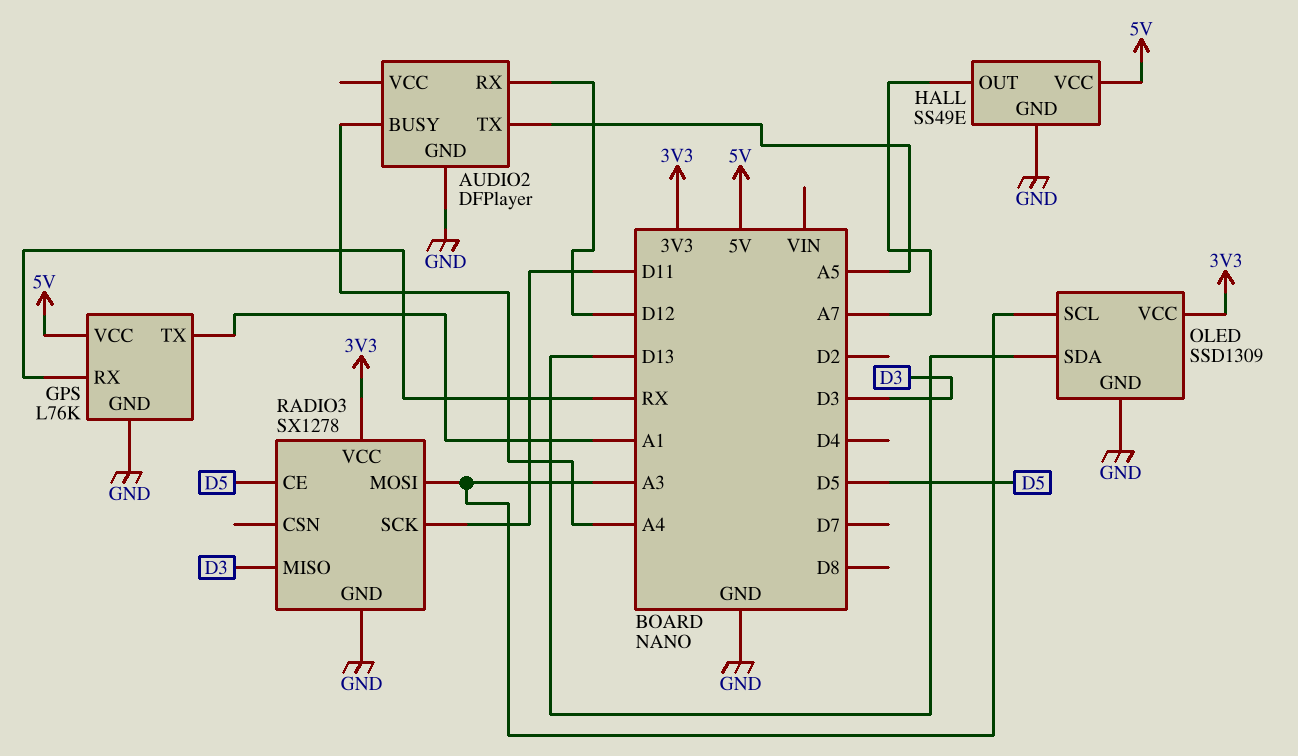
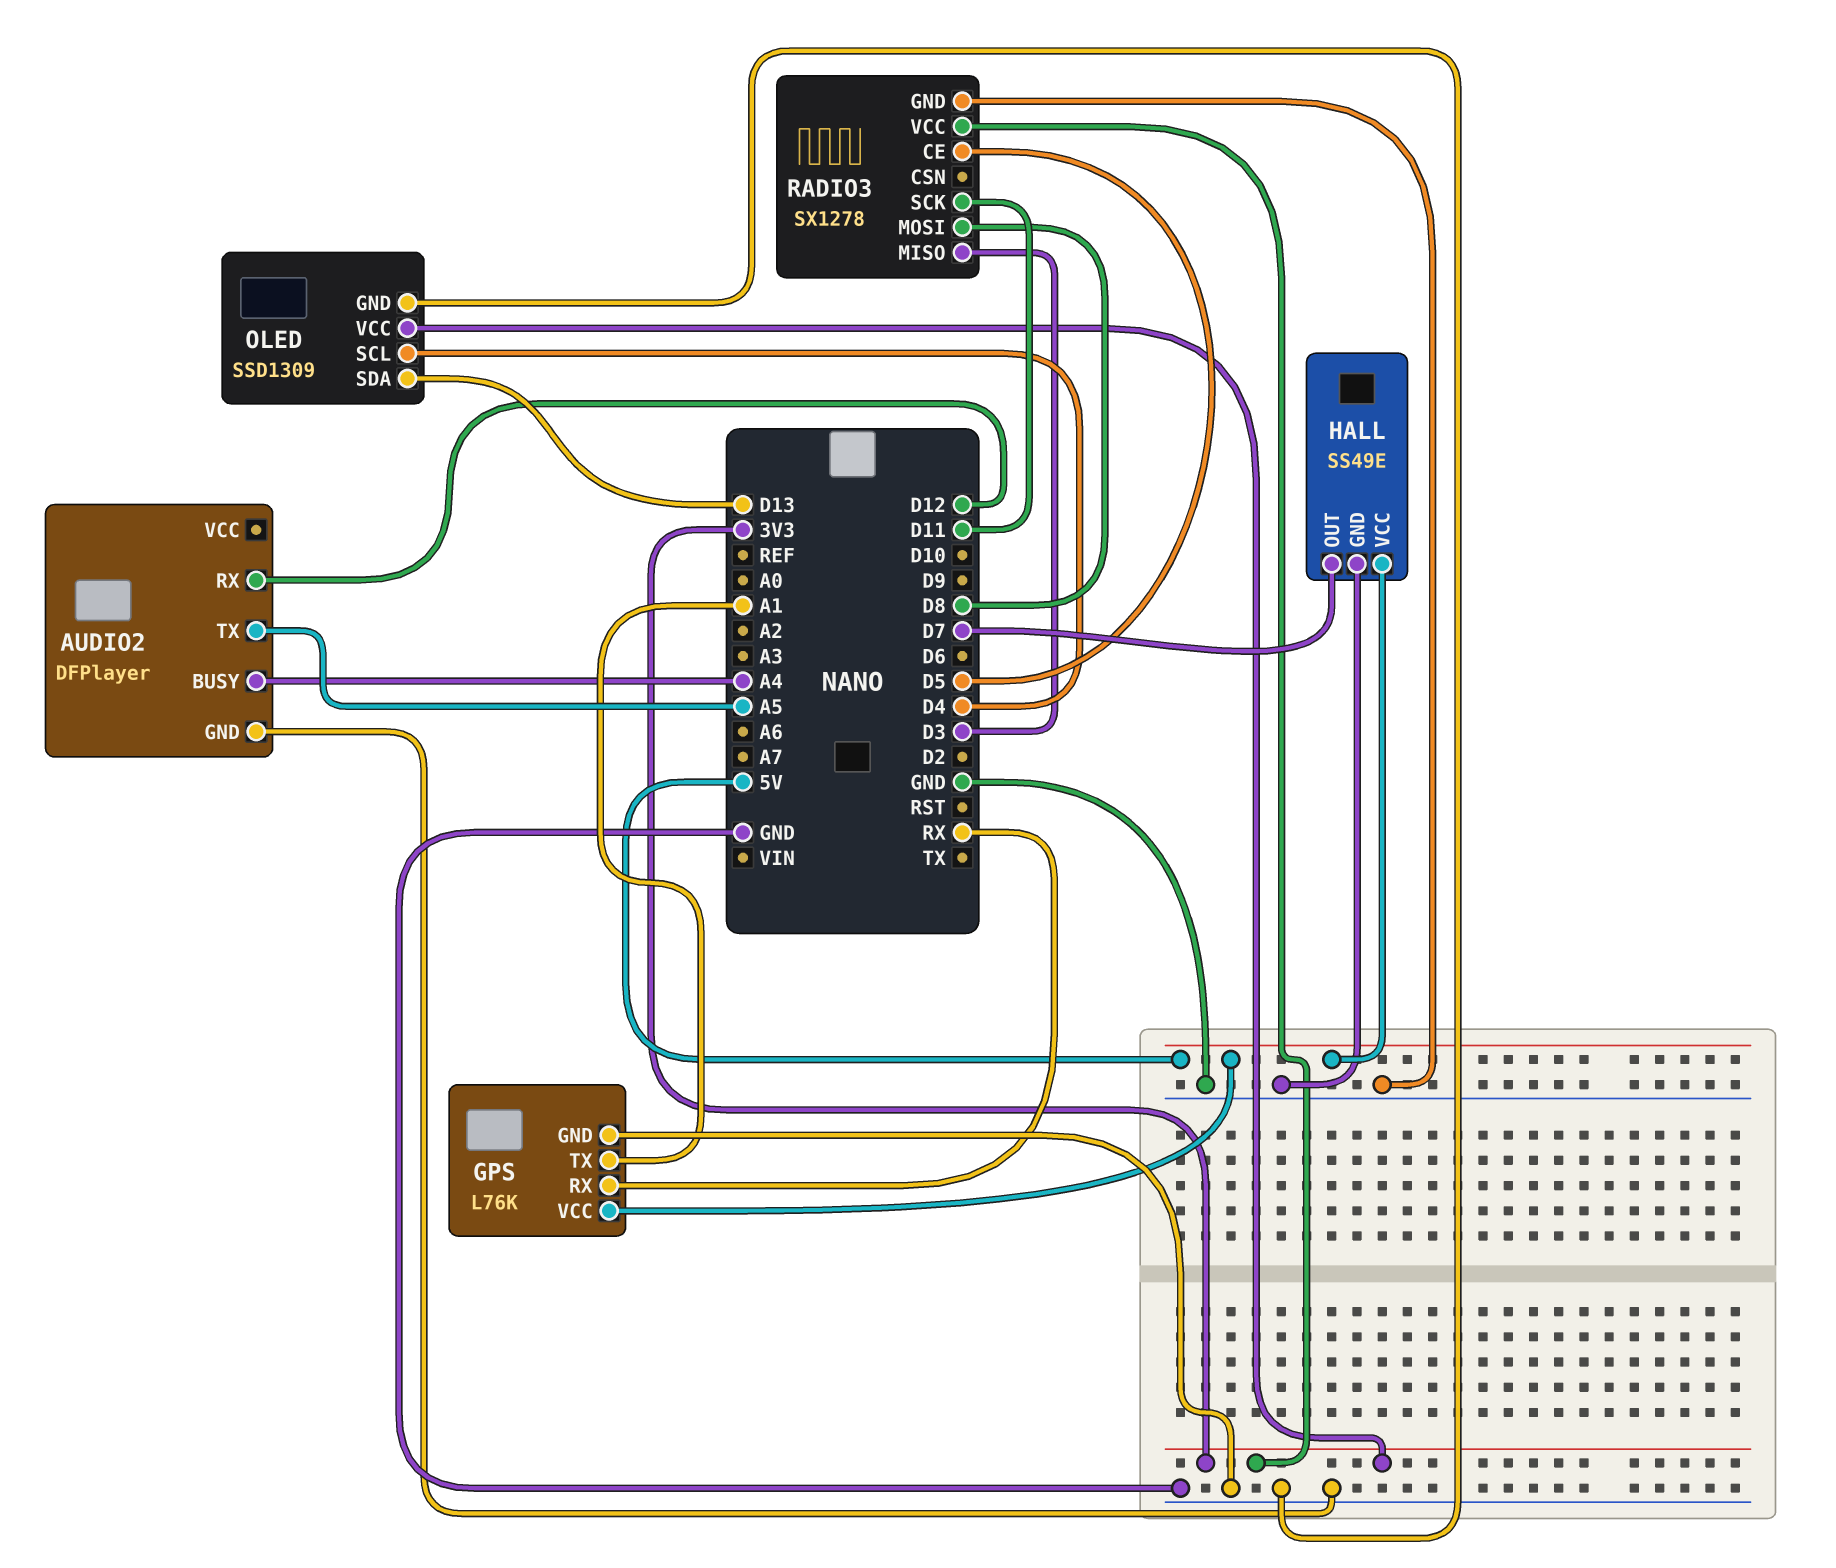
HALL pin OUT: A7 -> D7
OLED pin SCL: A3 -> D4
RADIO3 pin MOSI: A3 -> D8

